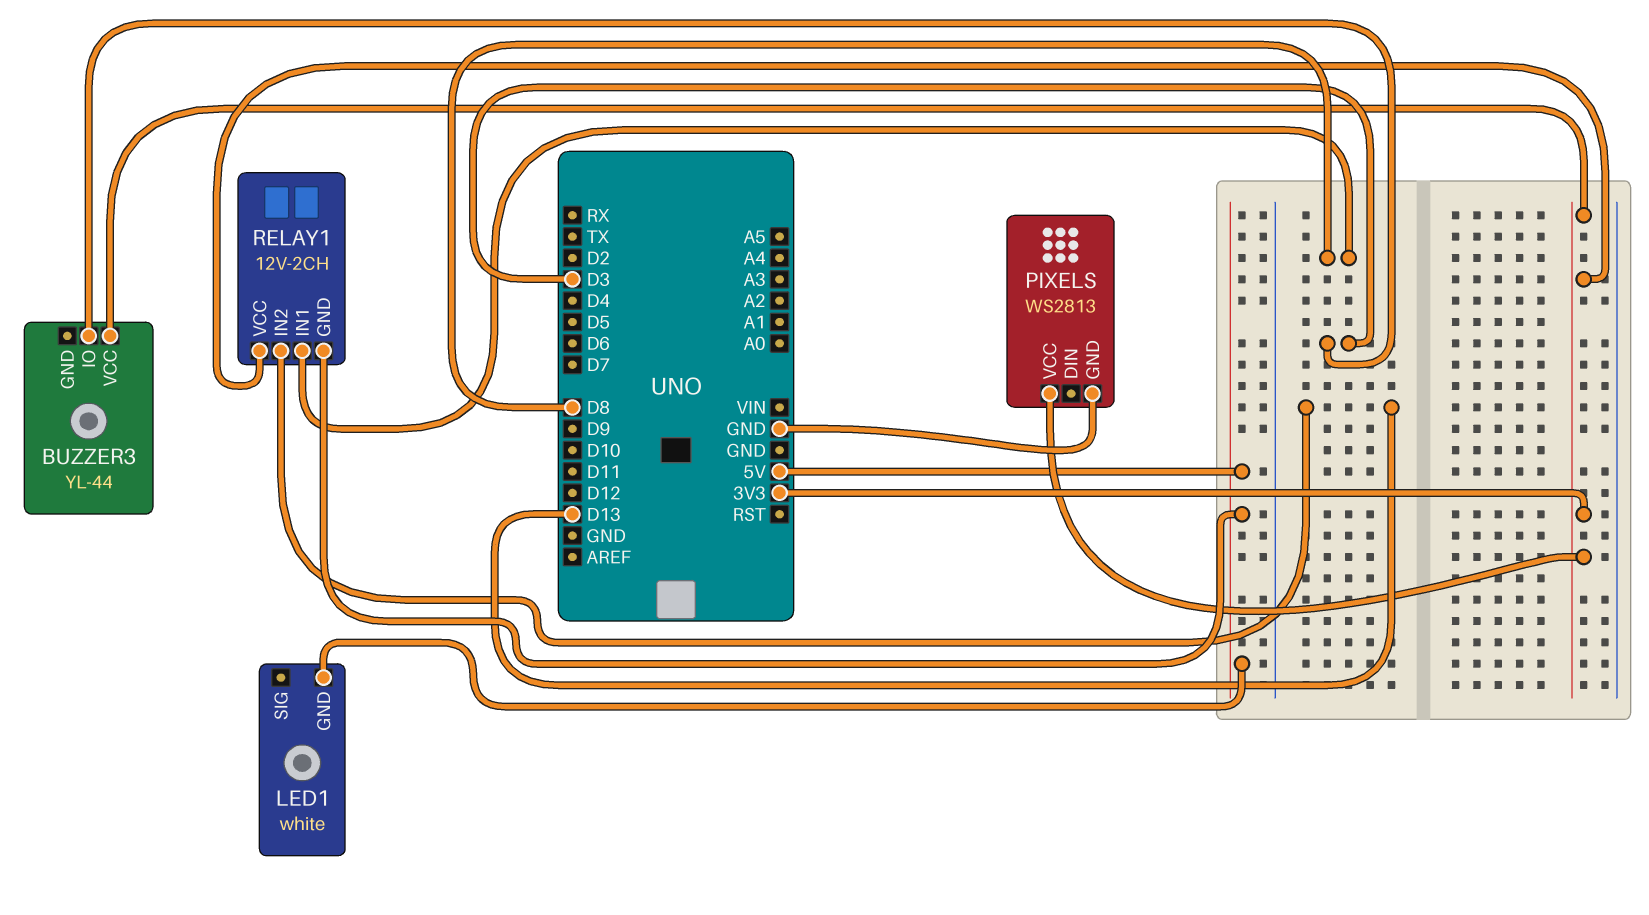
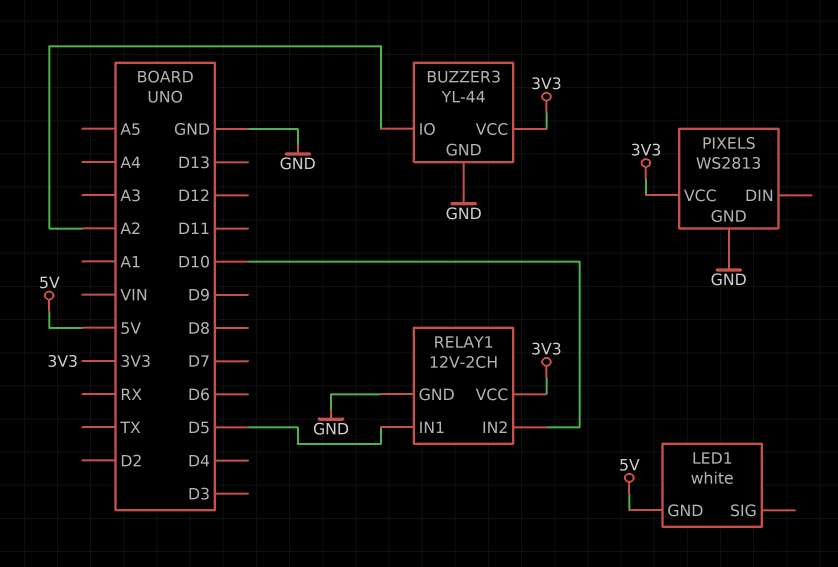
BUZZER3 pin GND: none -> GND
BUZZER3 pin IO: D3 -> A2
RELAY1 pin GND: 5V -> GND
RELAY1 pin IN1: D8 -> D5
RELAY1 pin IN2: D13 -> D10

